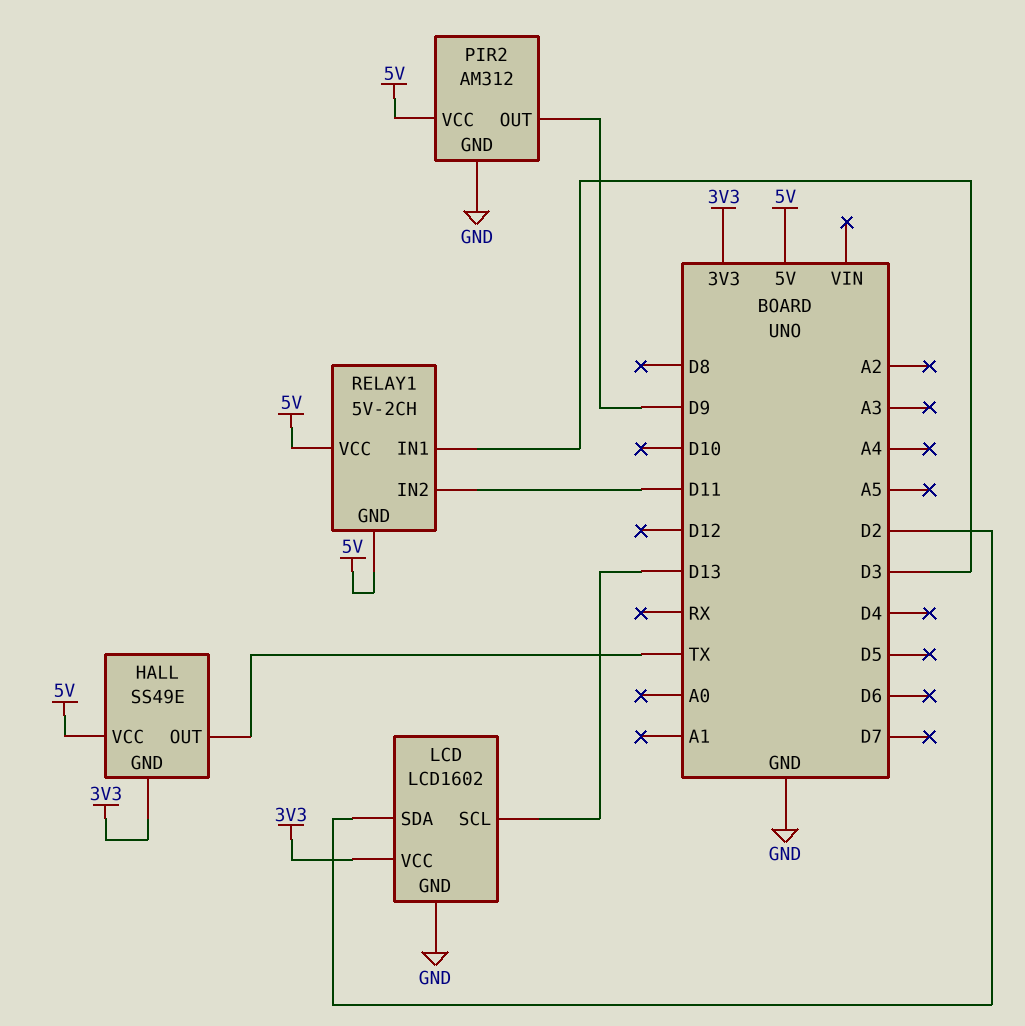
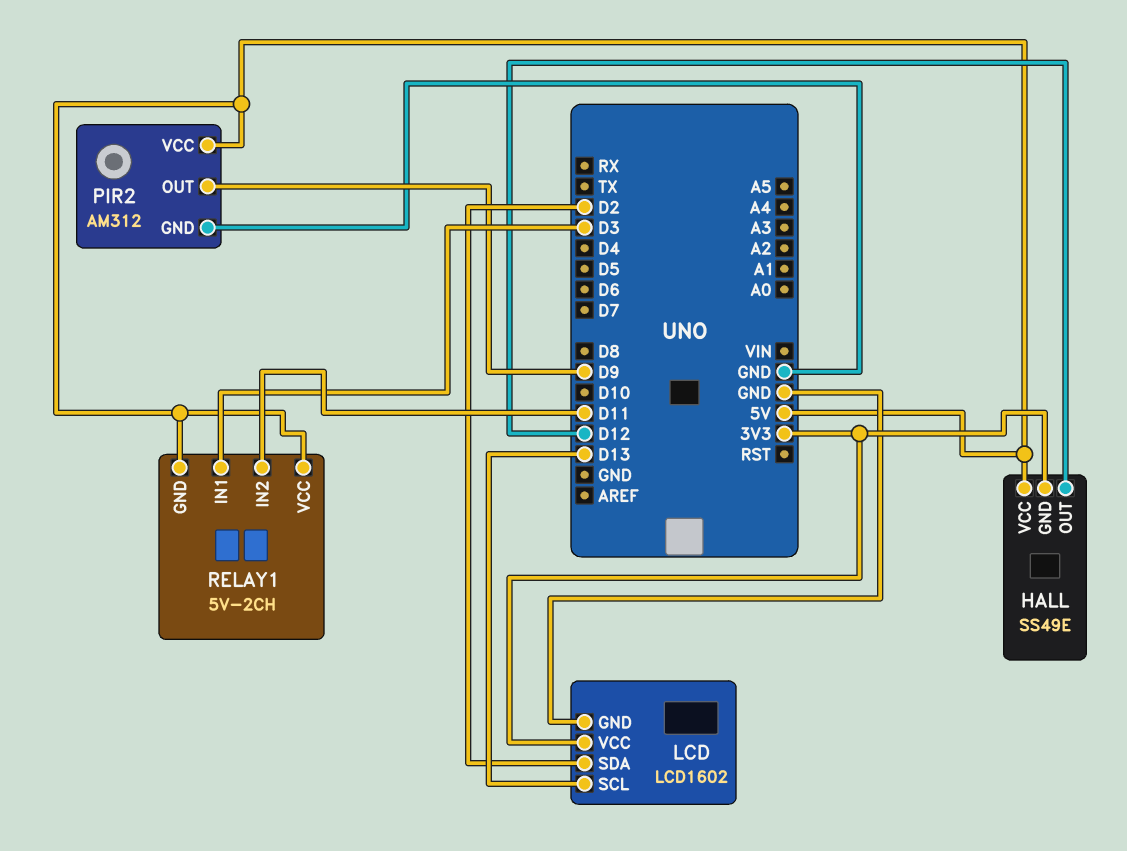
HALL pin OUT: TX -> D12

